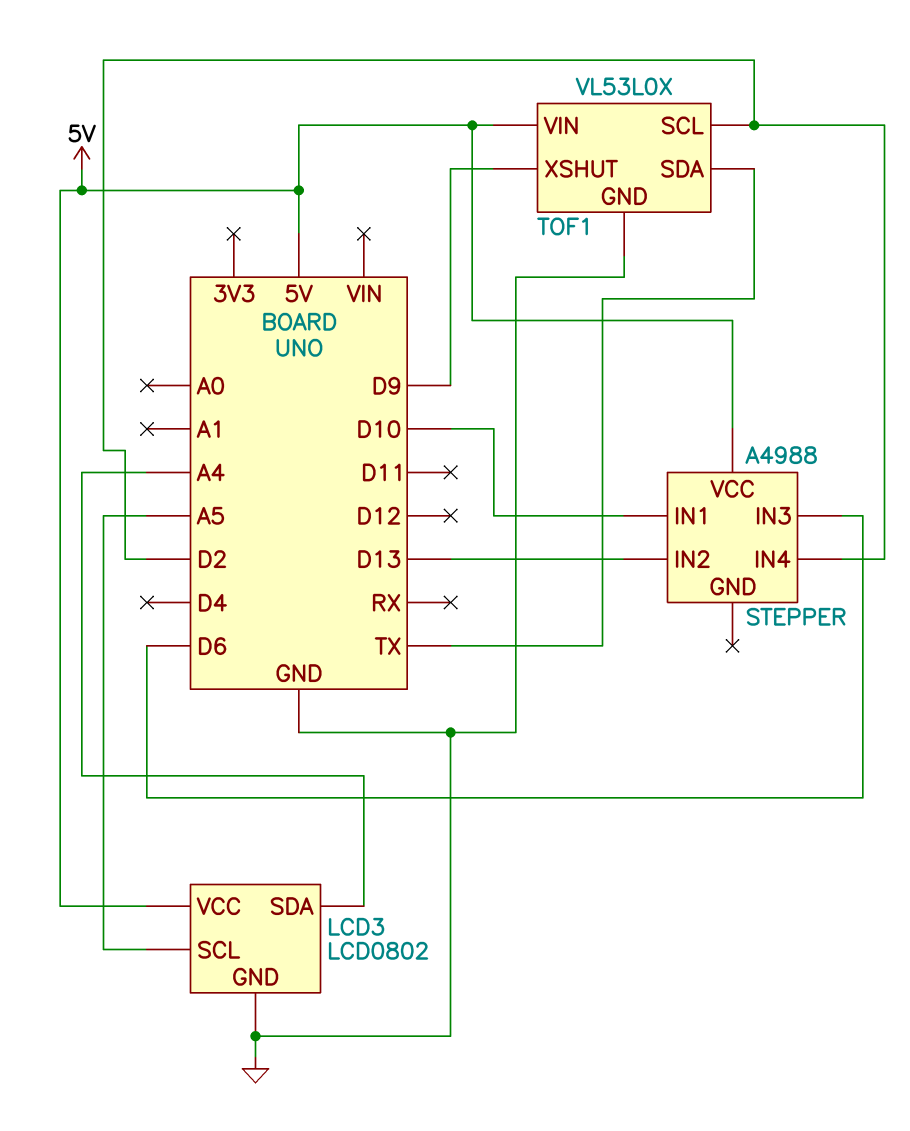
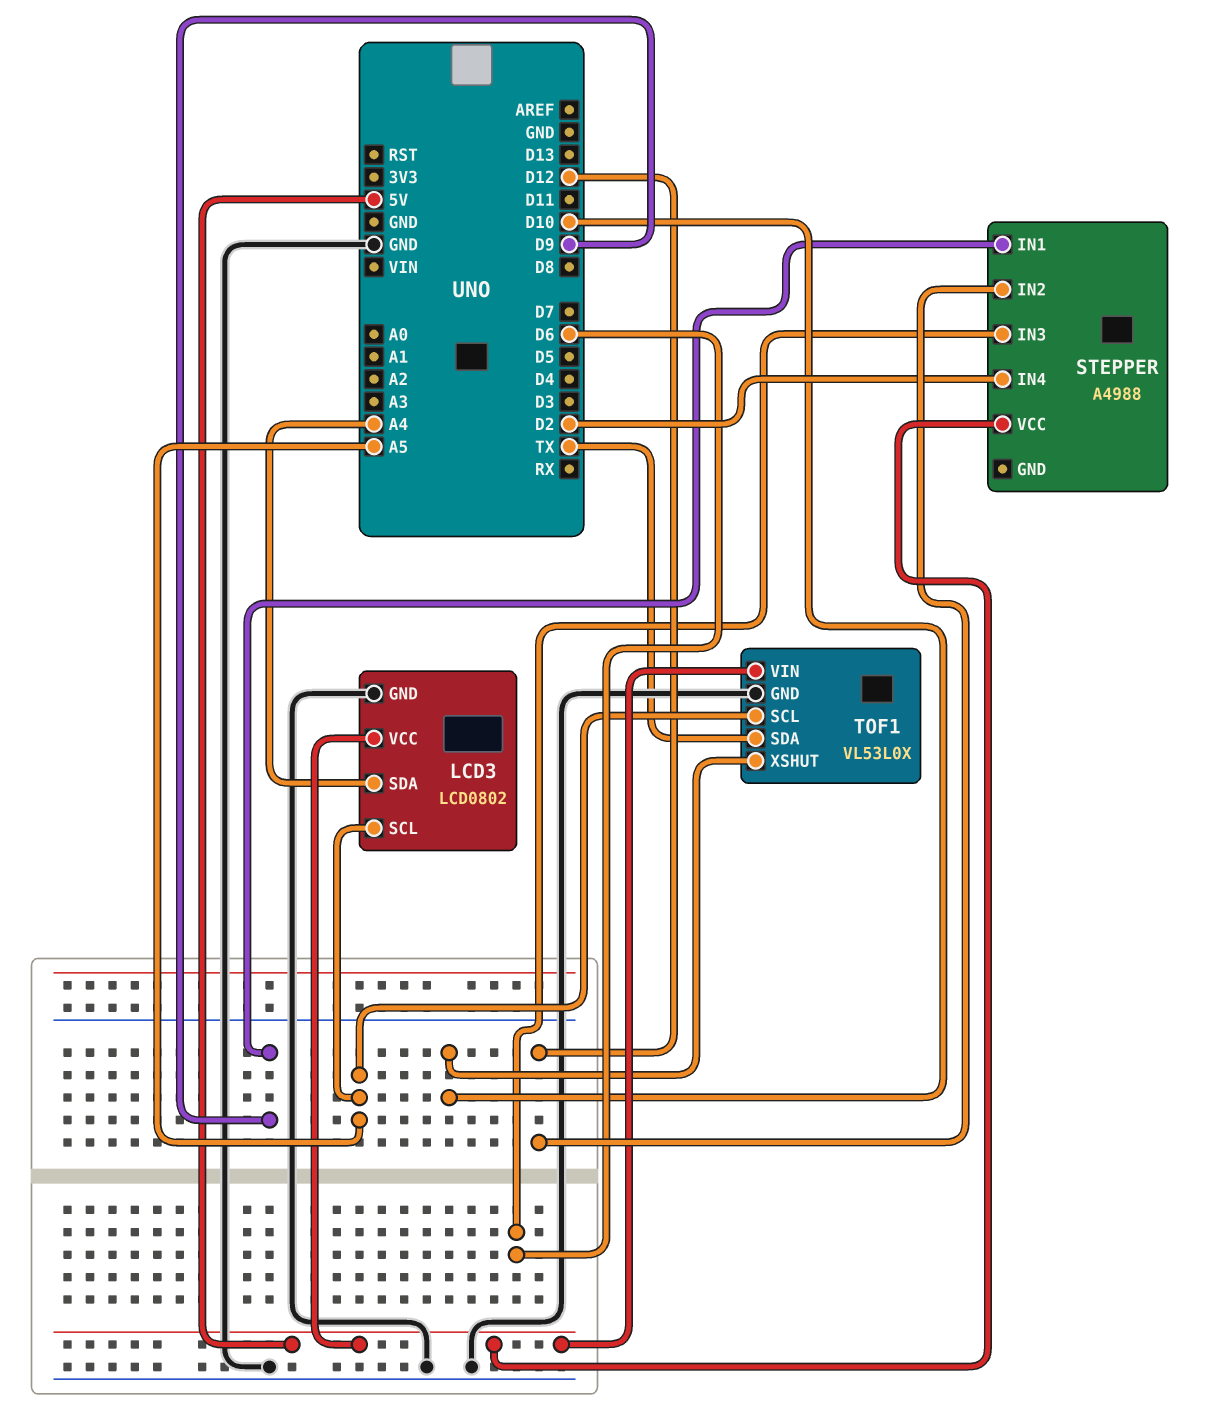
STEPPER pin IN1: D10 -> D9
STEPPER pin IN2: D13 -> D12
TOF1 pin SCL: D2 -> A5
TOF1 pin XSHUT: D9 -> D10

